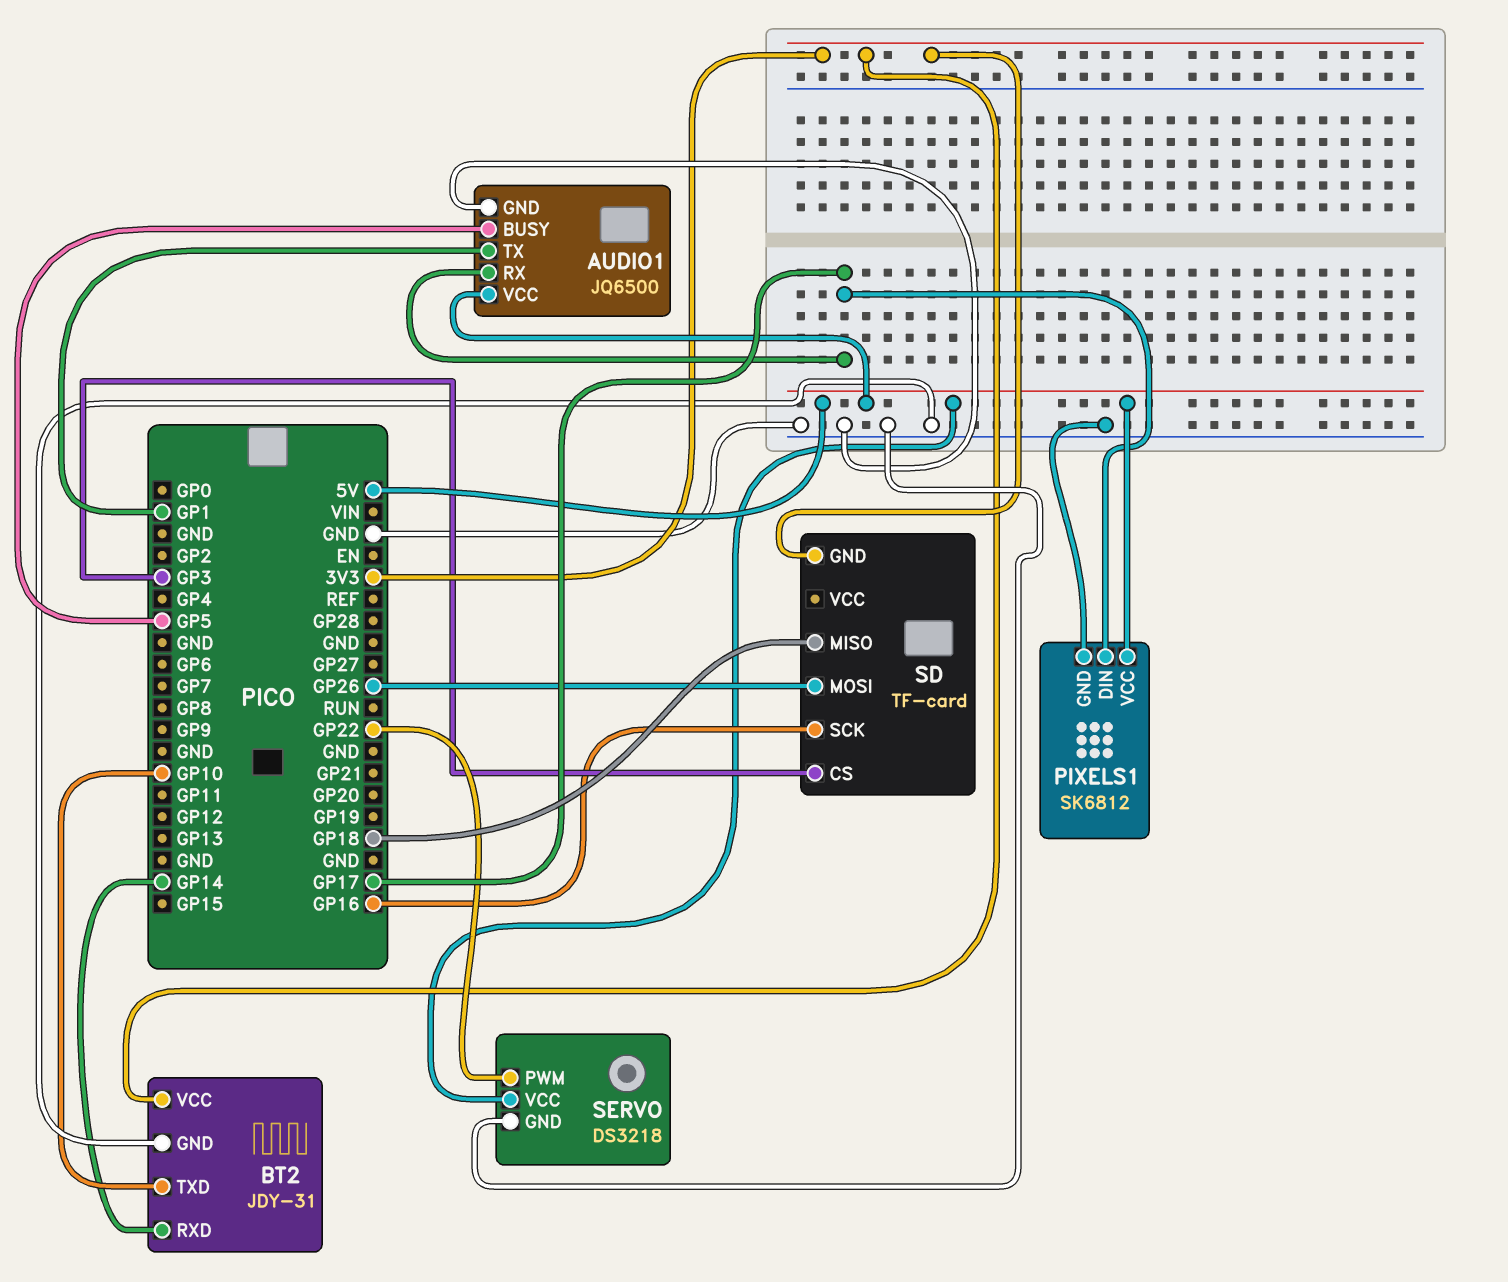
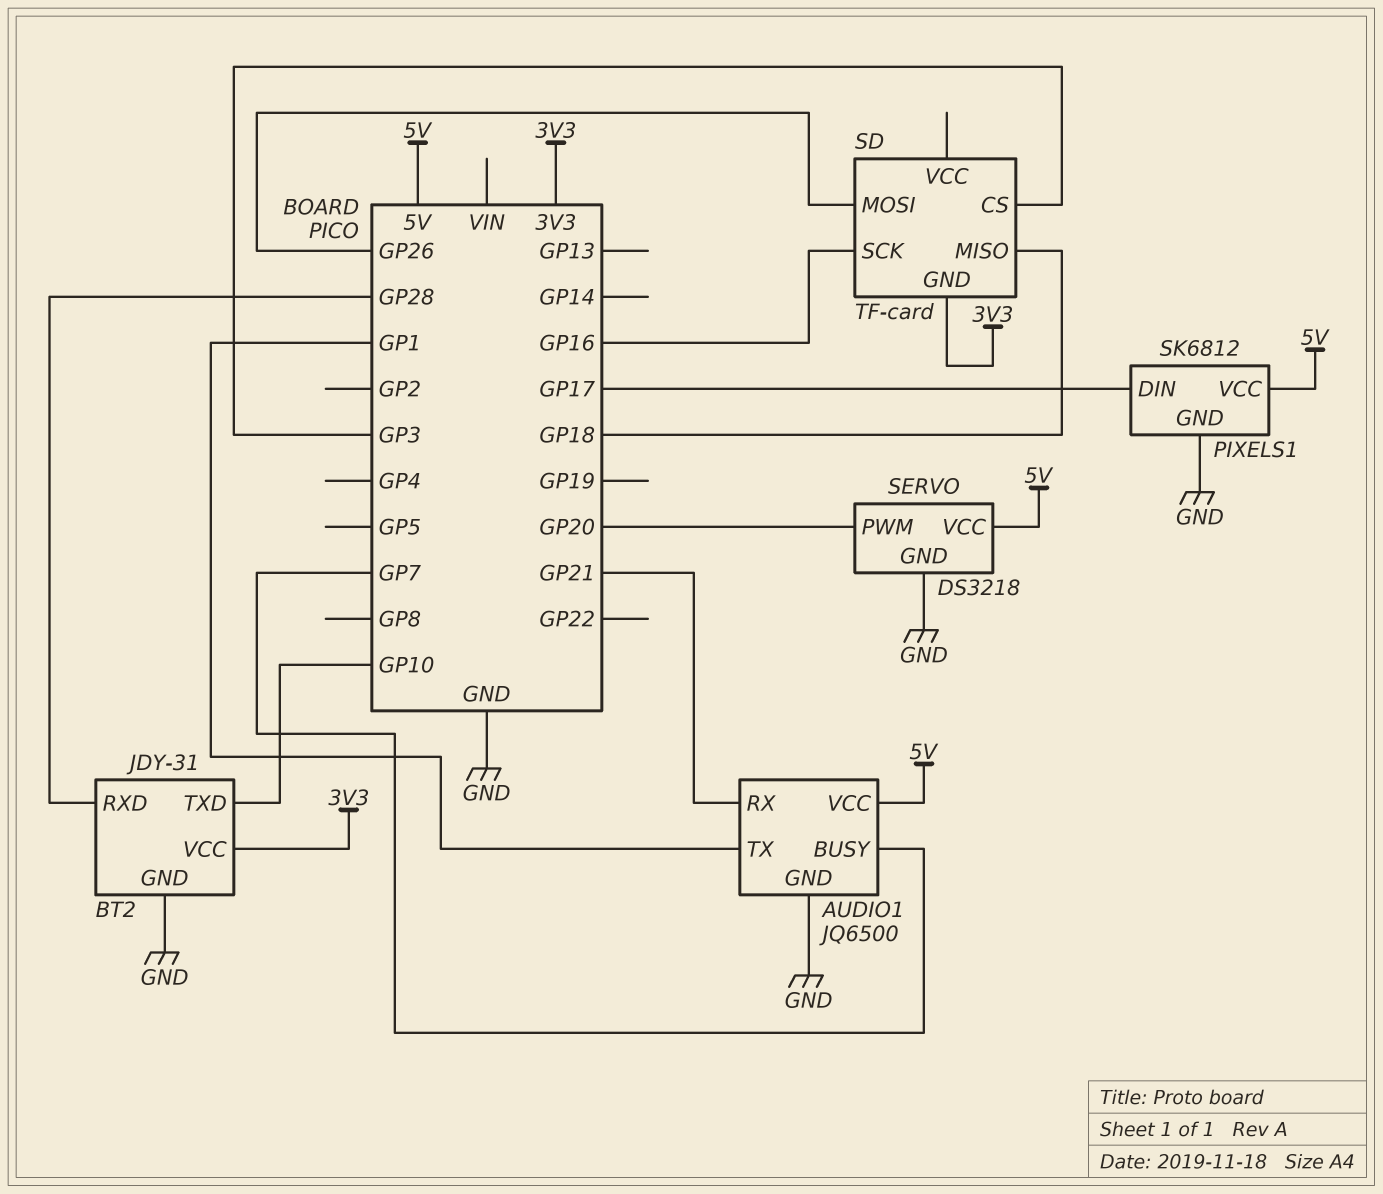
AUDIO1 pin BUSY: GP5 -> GP7
AUDIO1 pin RX: GP17 -> GP21
BT2 pin RXD: GP14 -> GP28
SERVO pin PWM: GP22 -> GP20

